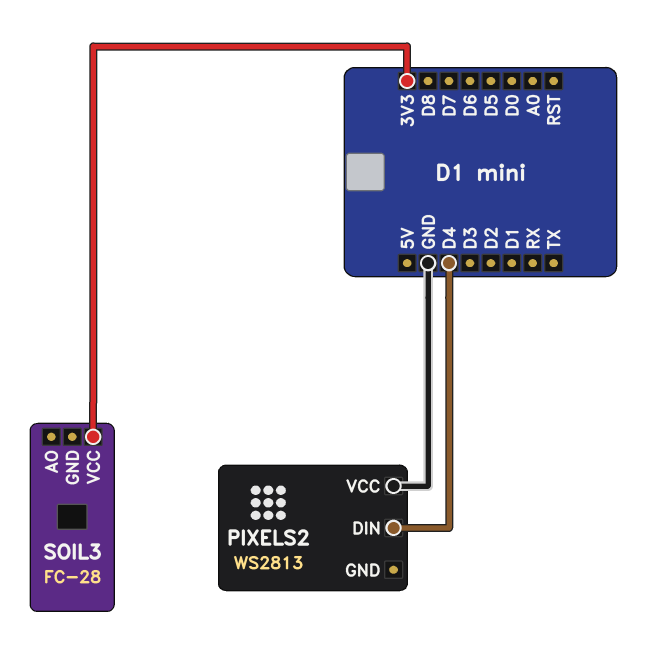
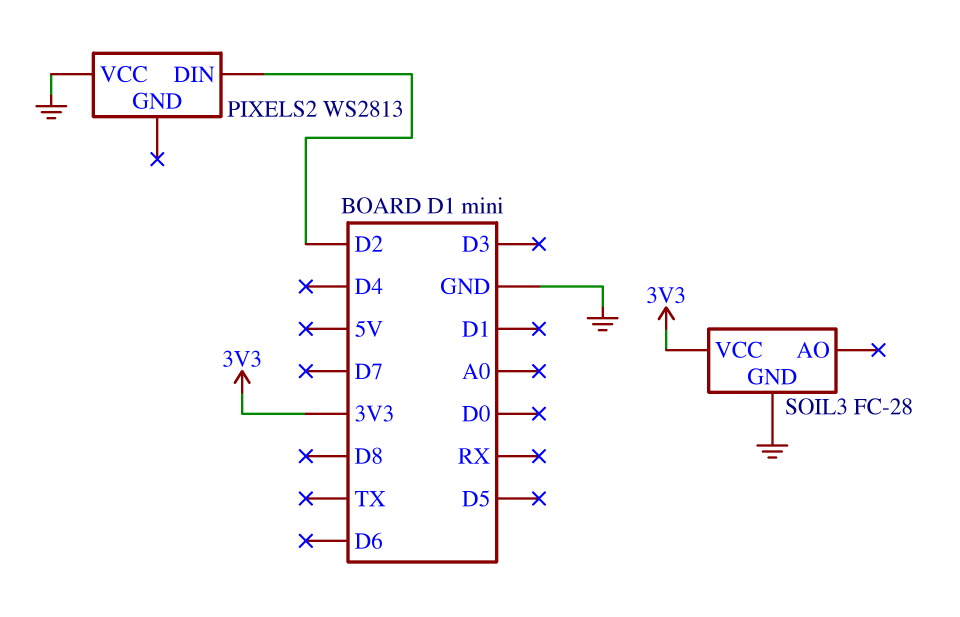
PIXELS2 pin DIN: D4 -> D2
SOIL3 pin GND: none -> GND

